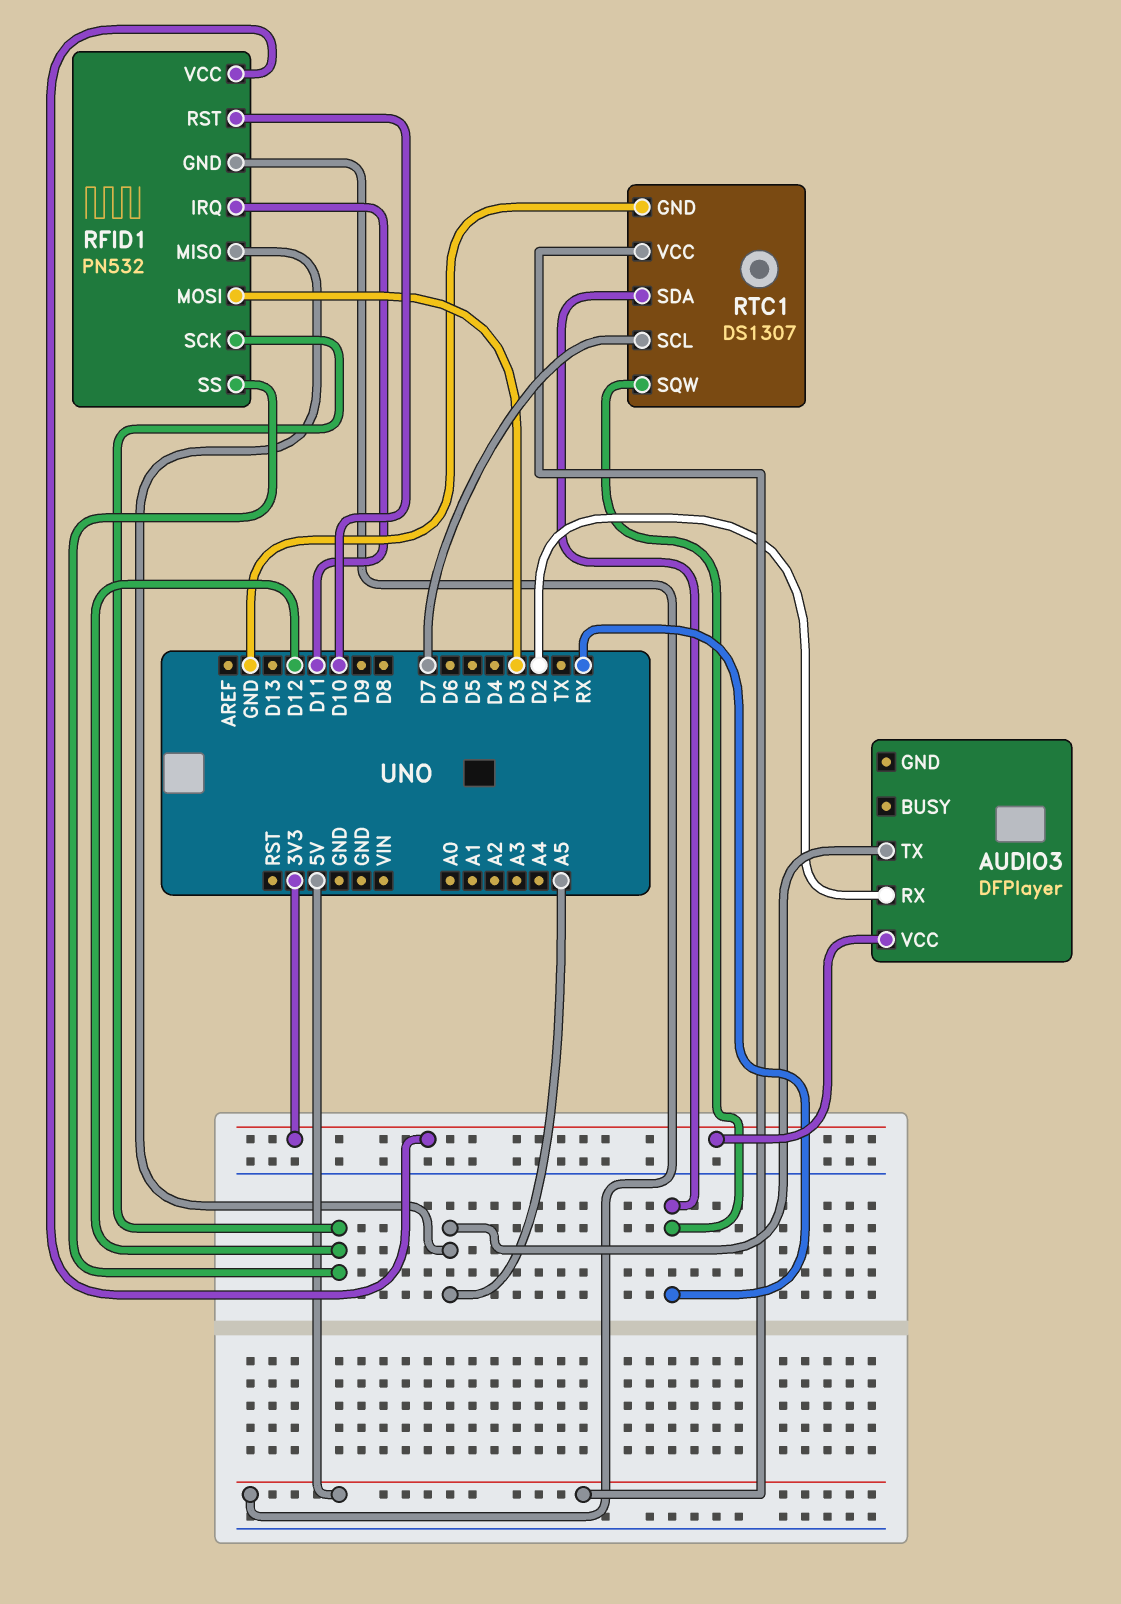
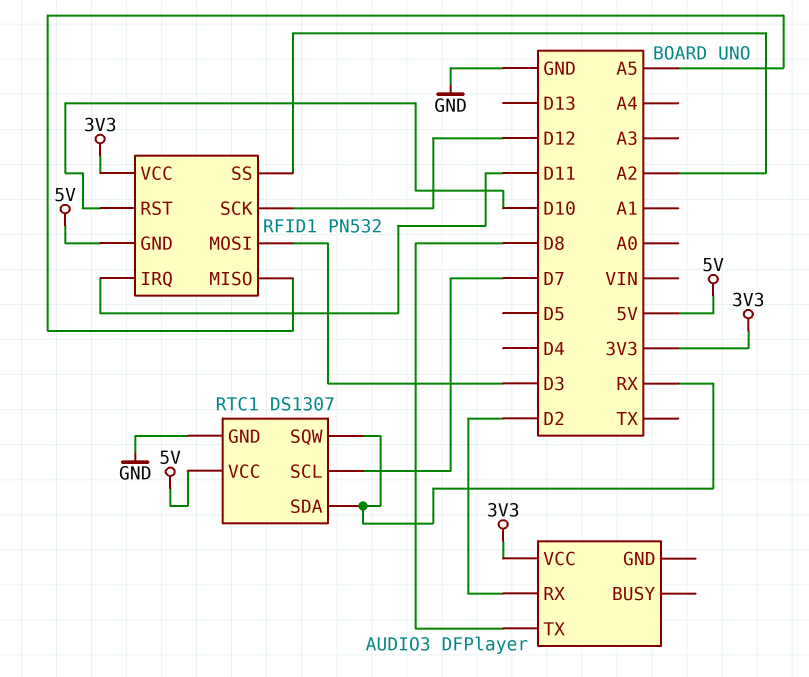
AUDIO3 pin TX: A5 -> D8
RFID1 pin SS: D12 -> A2

